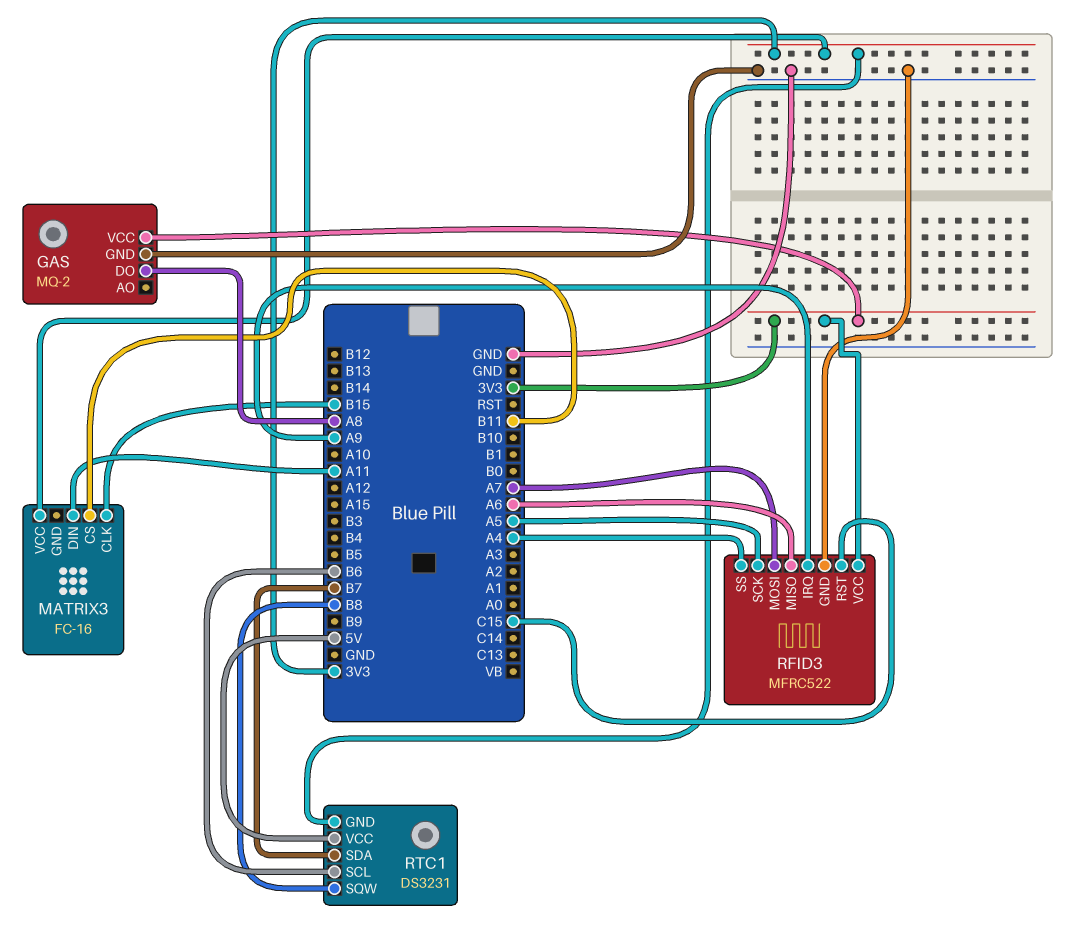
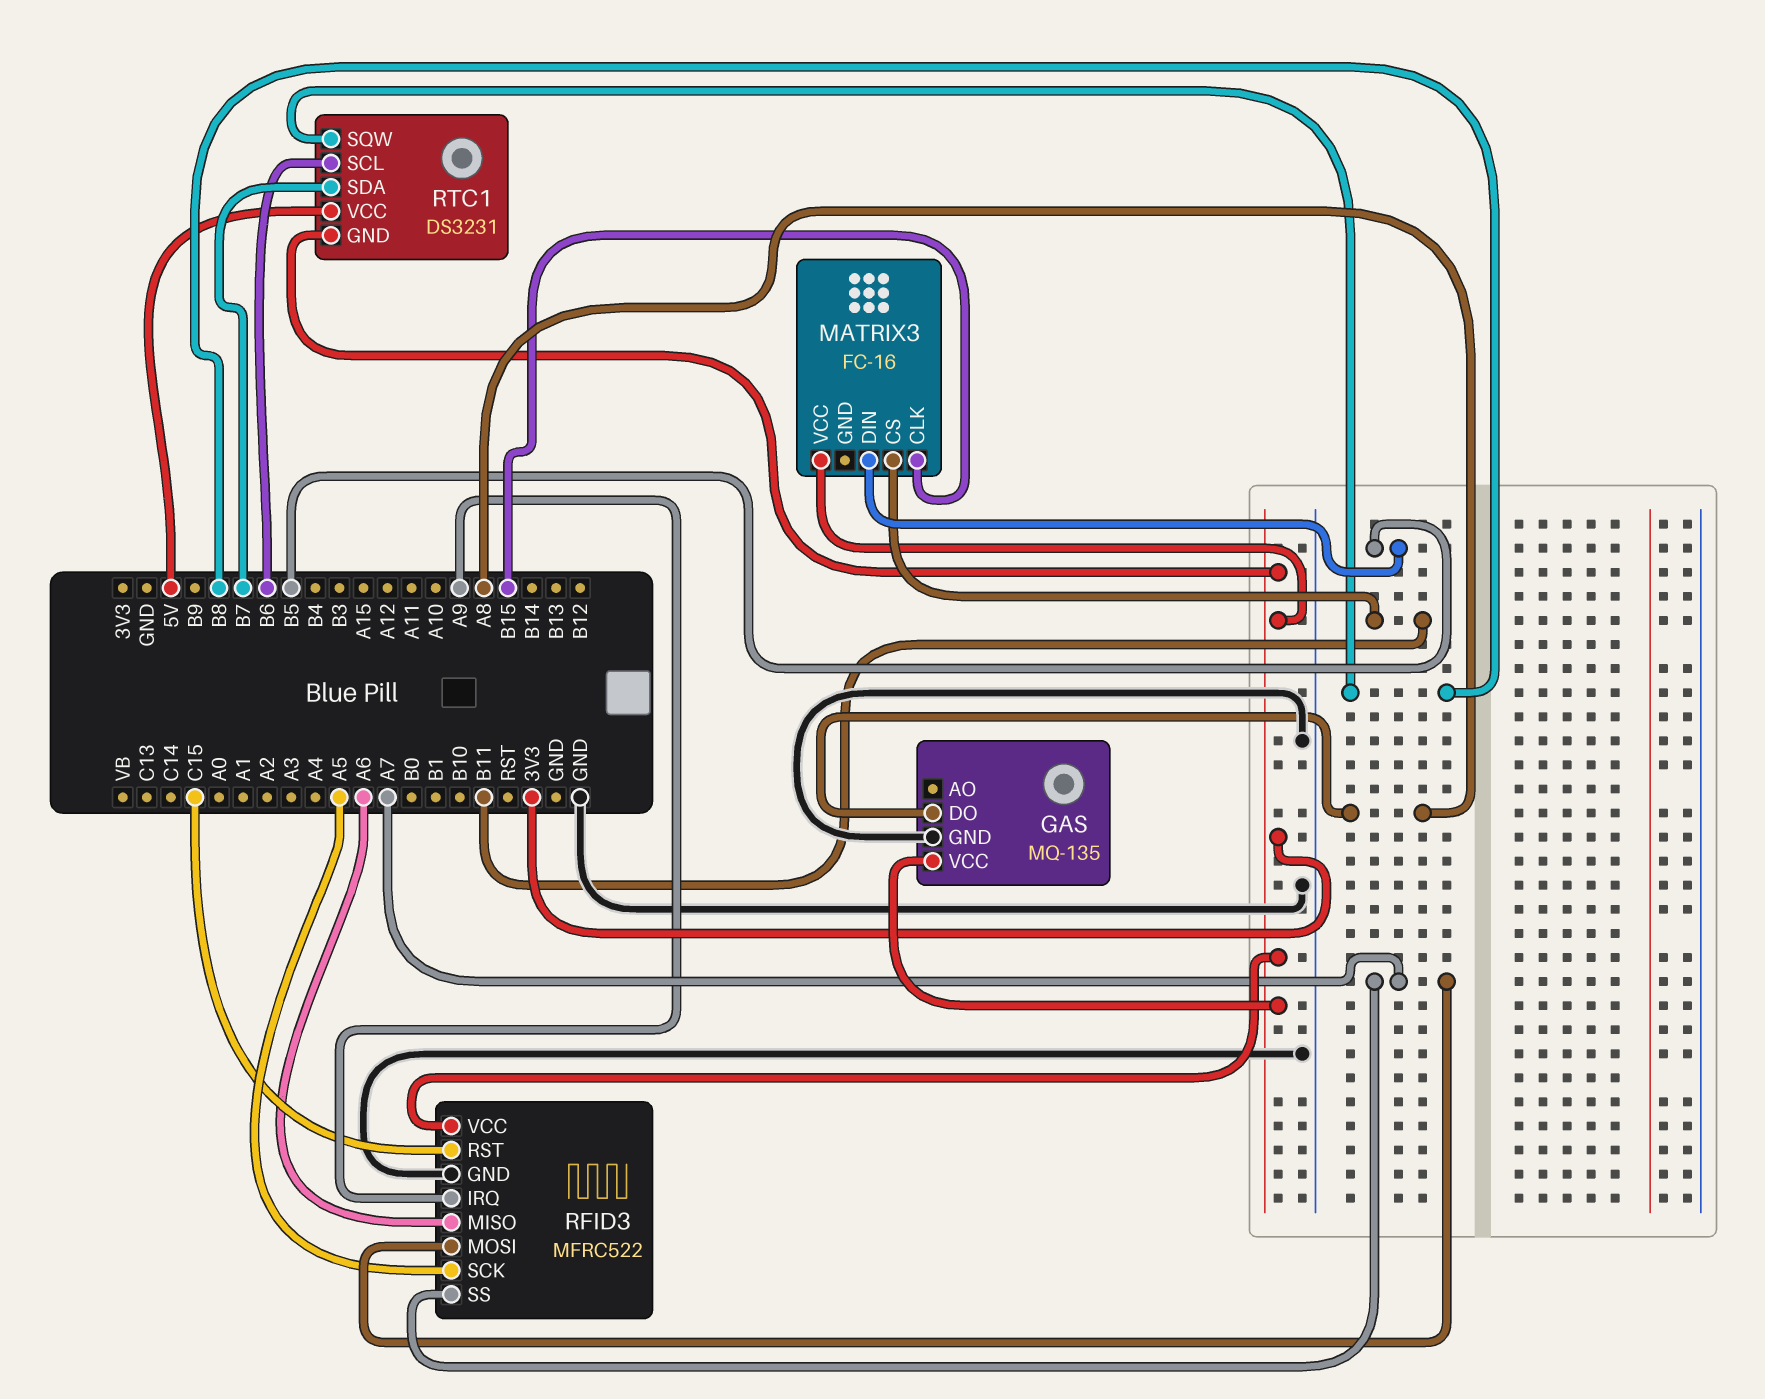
GAS: MQ-2 -> MQ-135
MATRIX3 pin DIN: A11 -> B5
RFID3 pin SS: A4 -> A7

